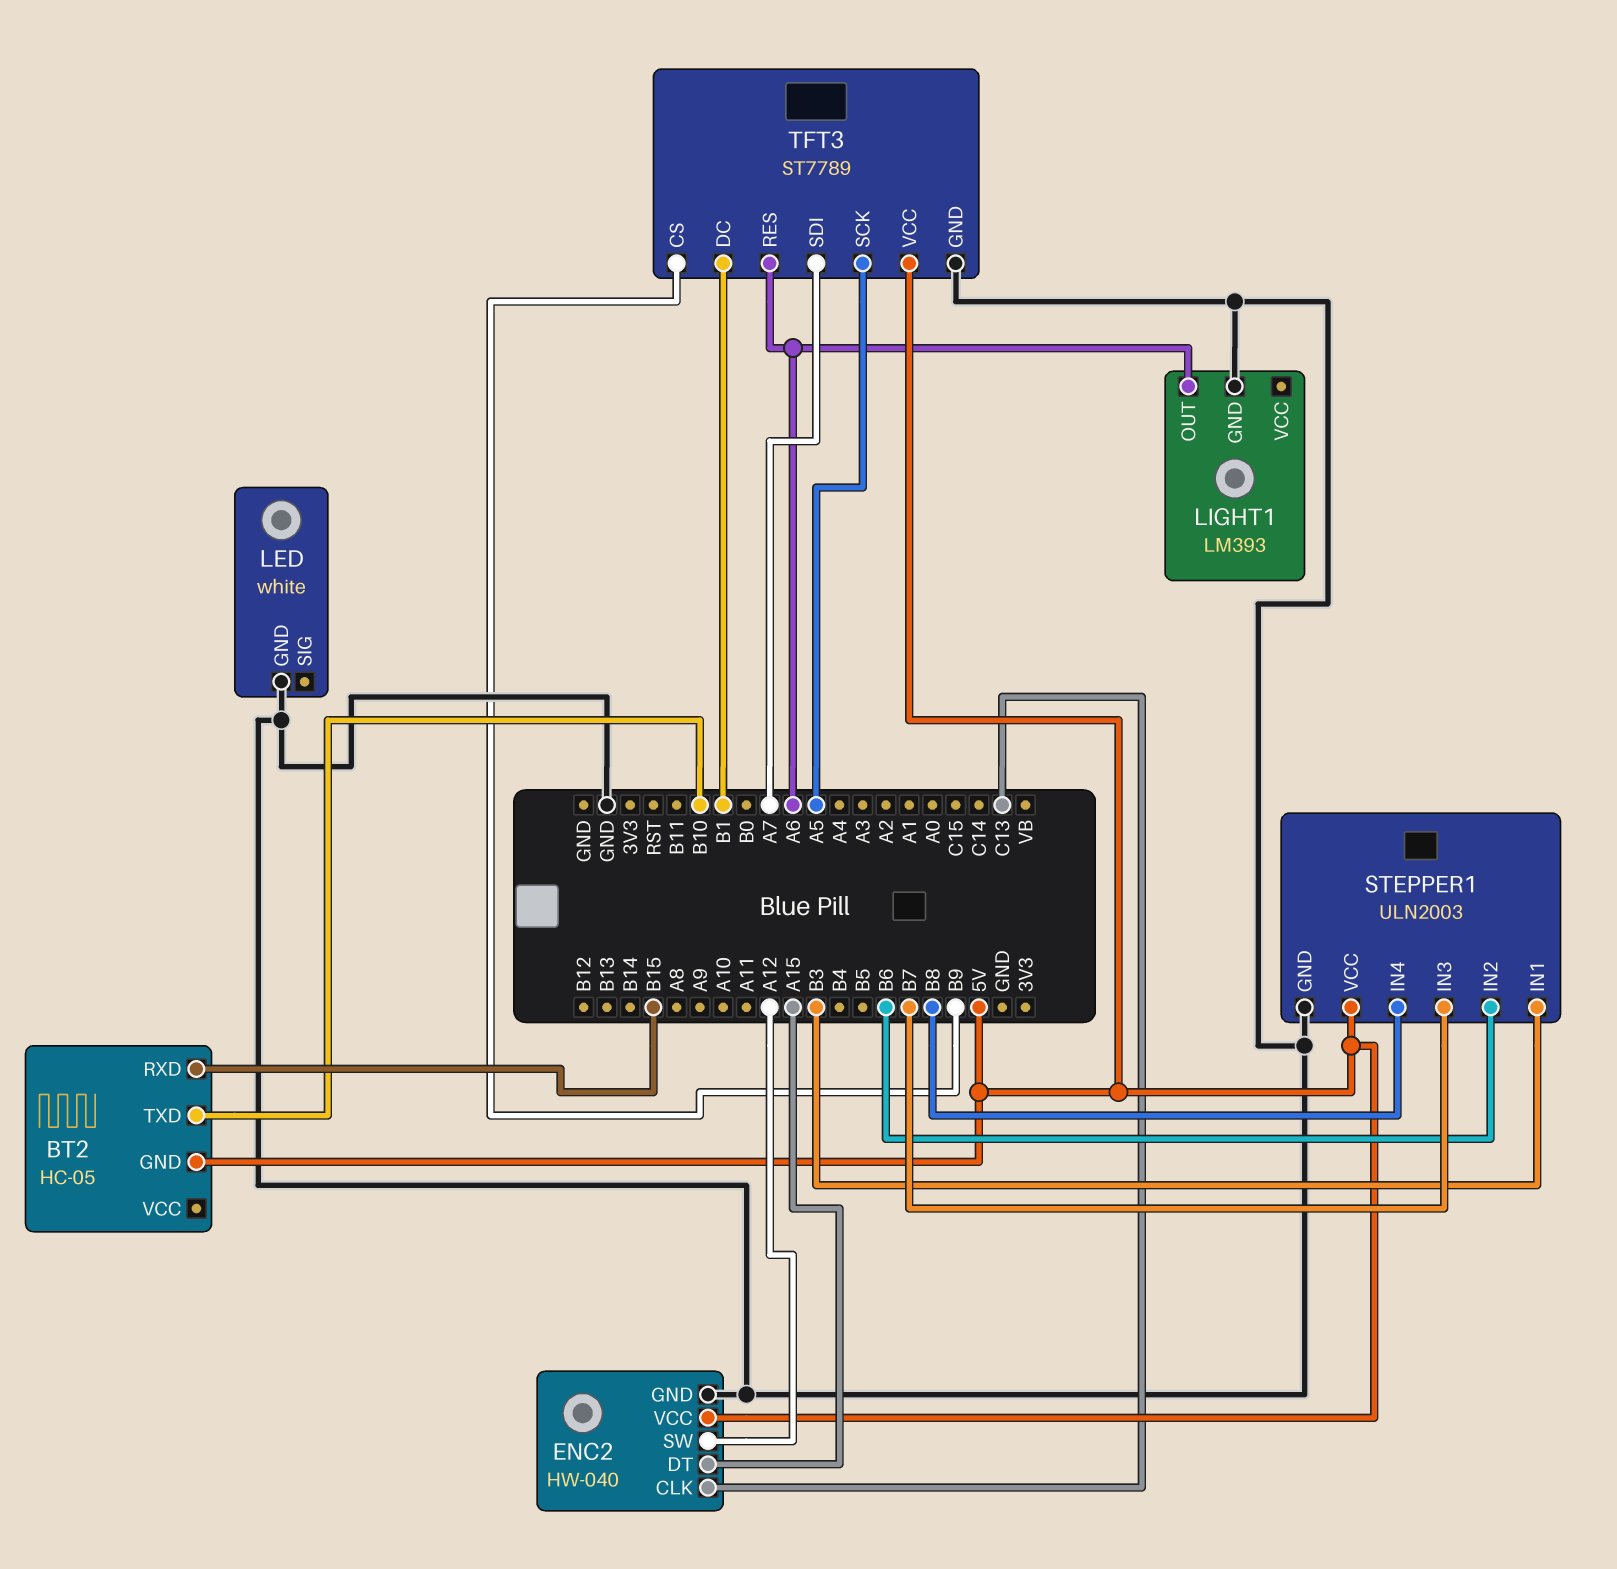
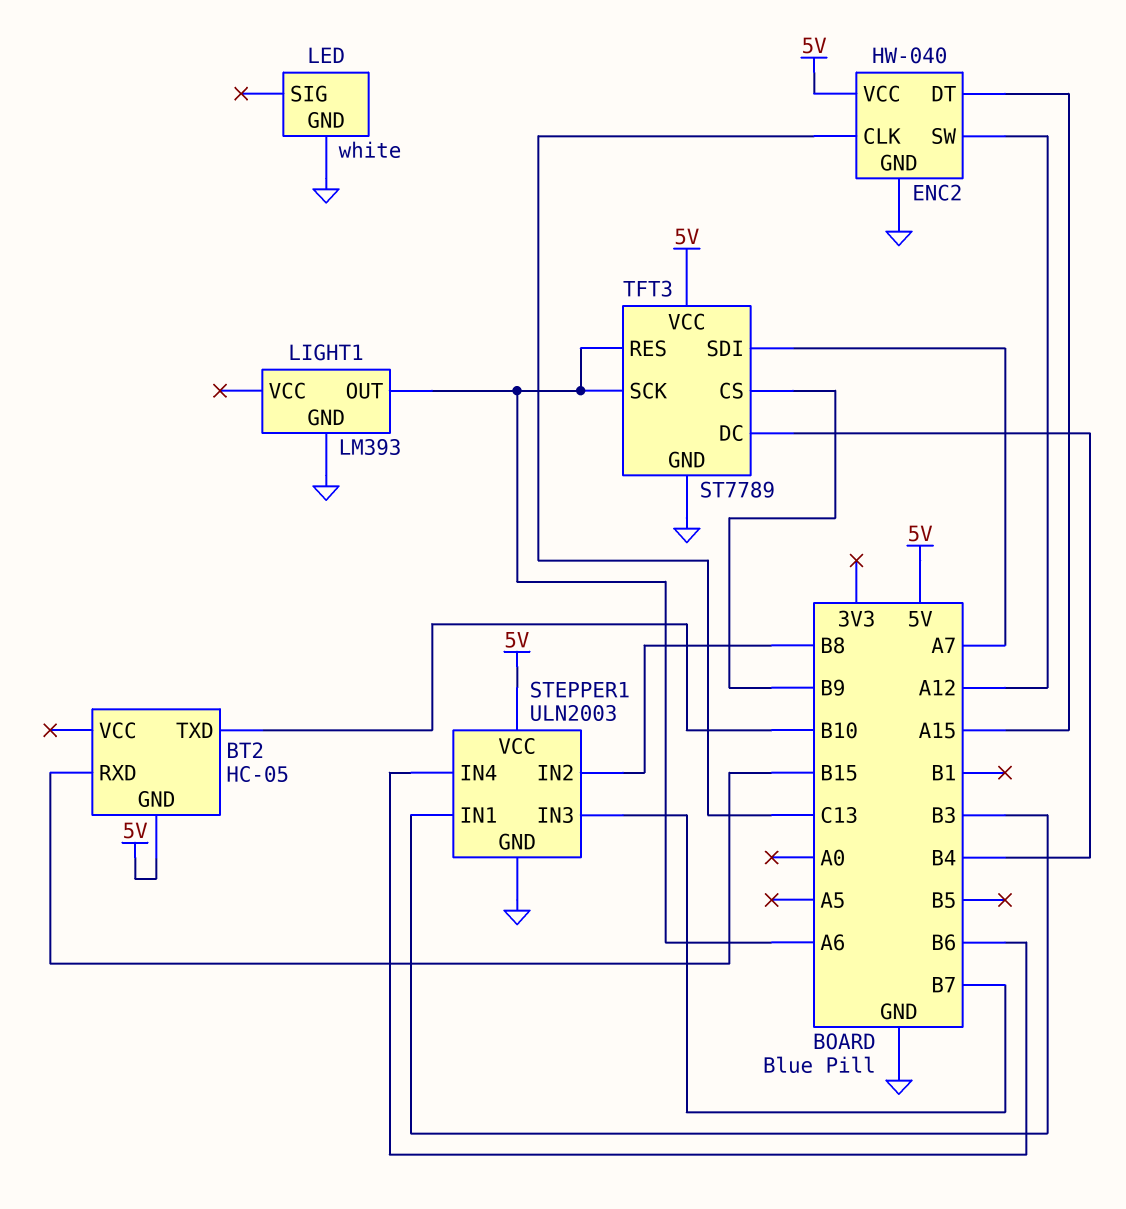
STEPPER1 pin IN2: B6 -> B8
STEPPER1 pin IN4: B8 -> B6
TFT3 pin DC: B1 -> B4
TFT3 pin SCK: A5 -> A6

